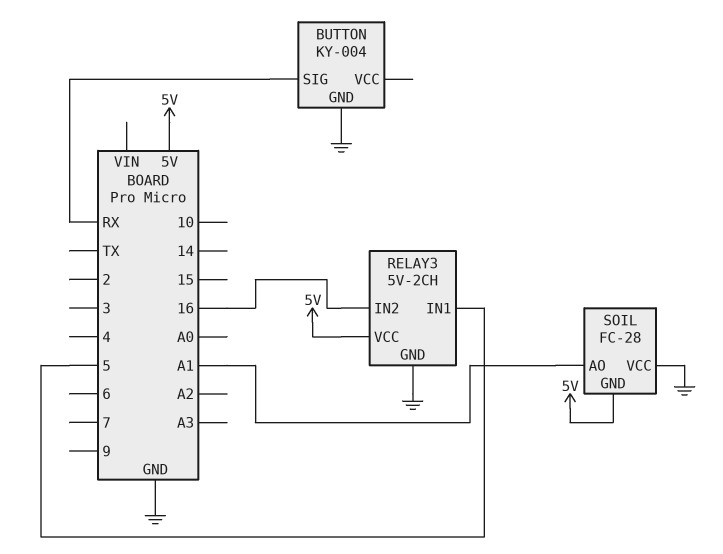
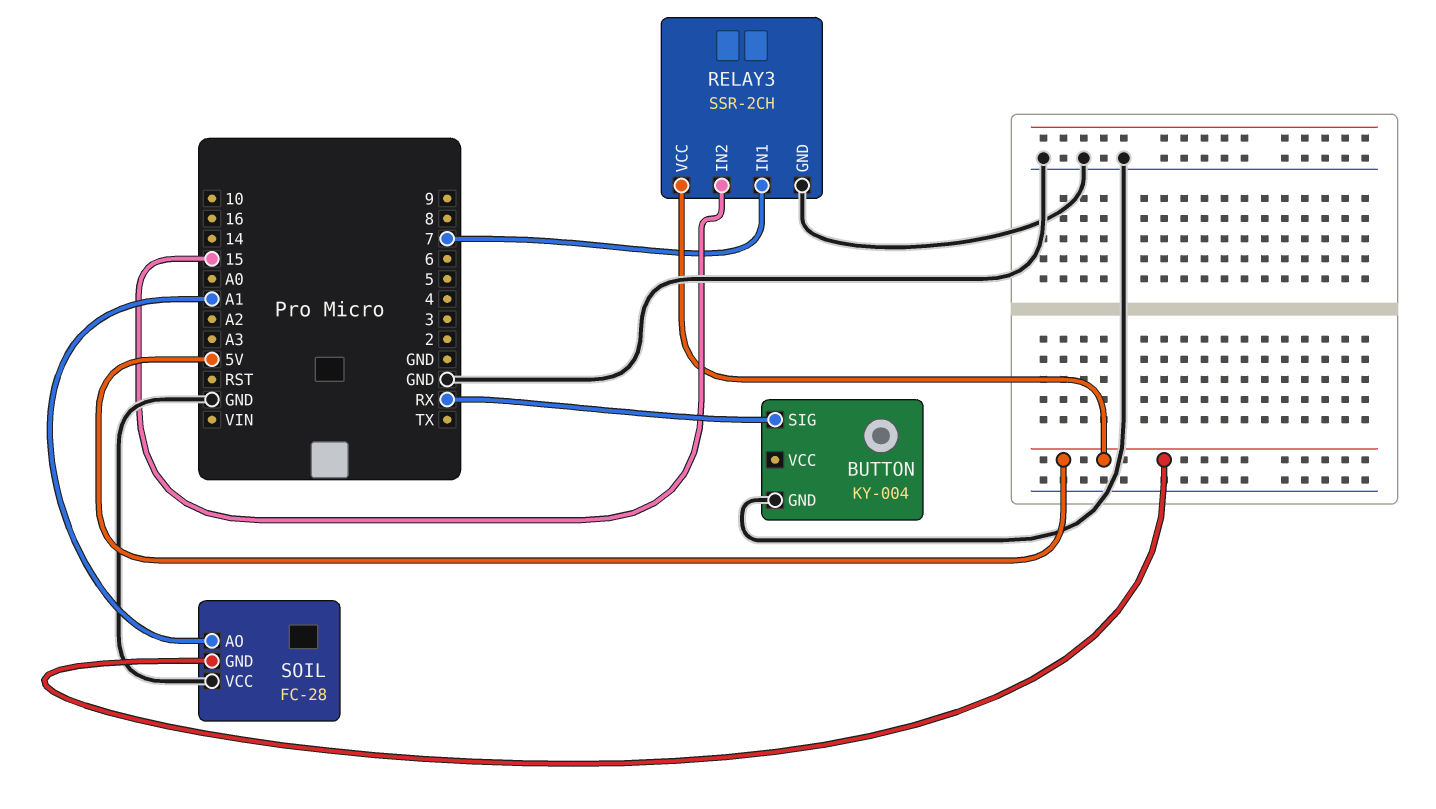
RELAY3: 5V-2CH -> SSR-2CH
RELAY3 pin IN1: 5 -> 7
RELAY3 pin IN2: 16 -> 15

